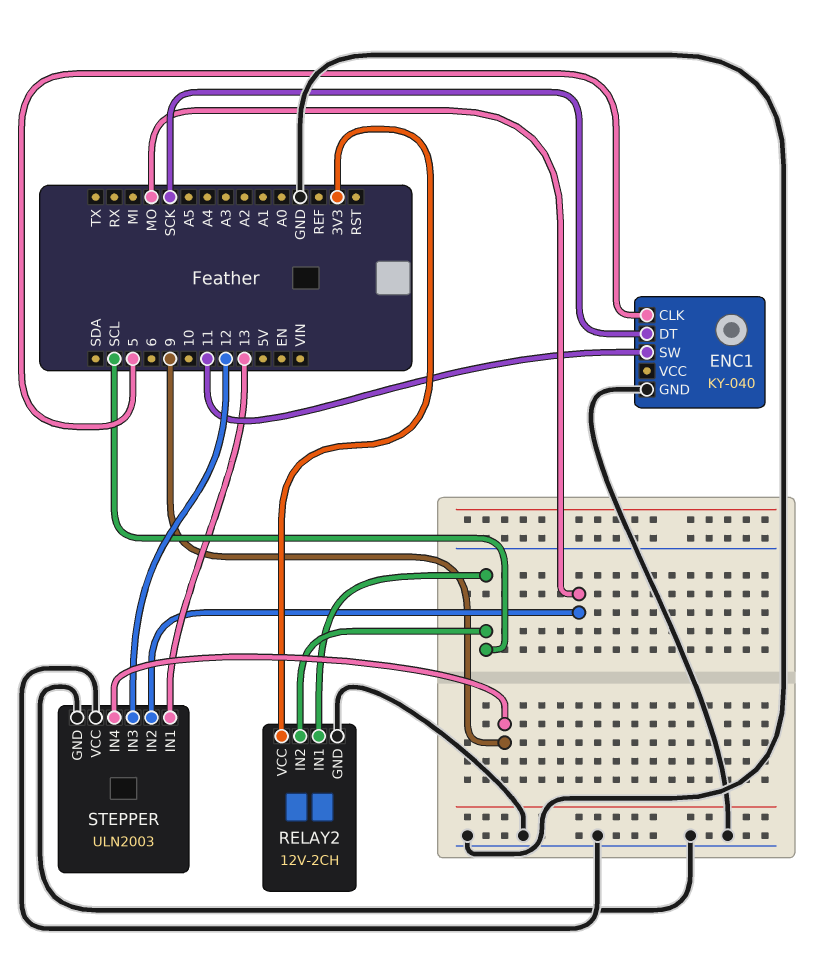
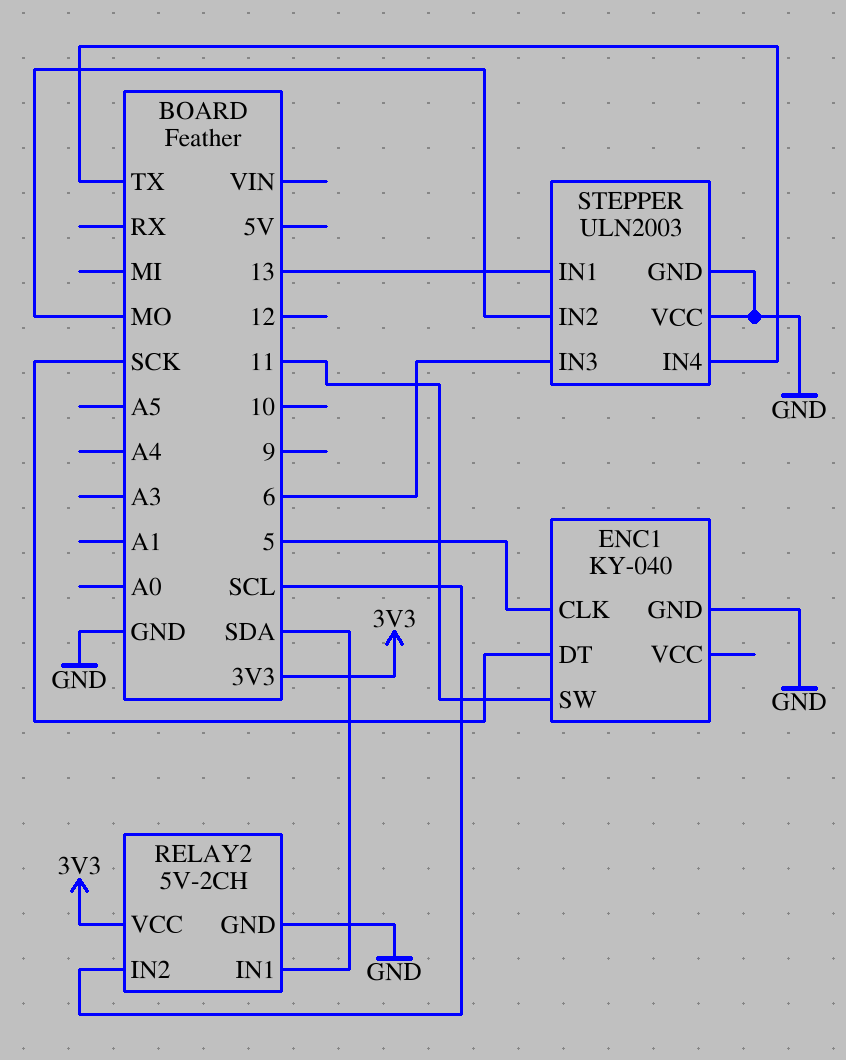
RELAY2: 12V-2CH -> 5V-2CH
RELAY2 pin IN1: SCL -> SDA
STEPPER pin IN3: 12 -> 6
STEPPER pin IN4: 9 -> TX

